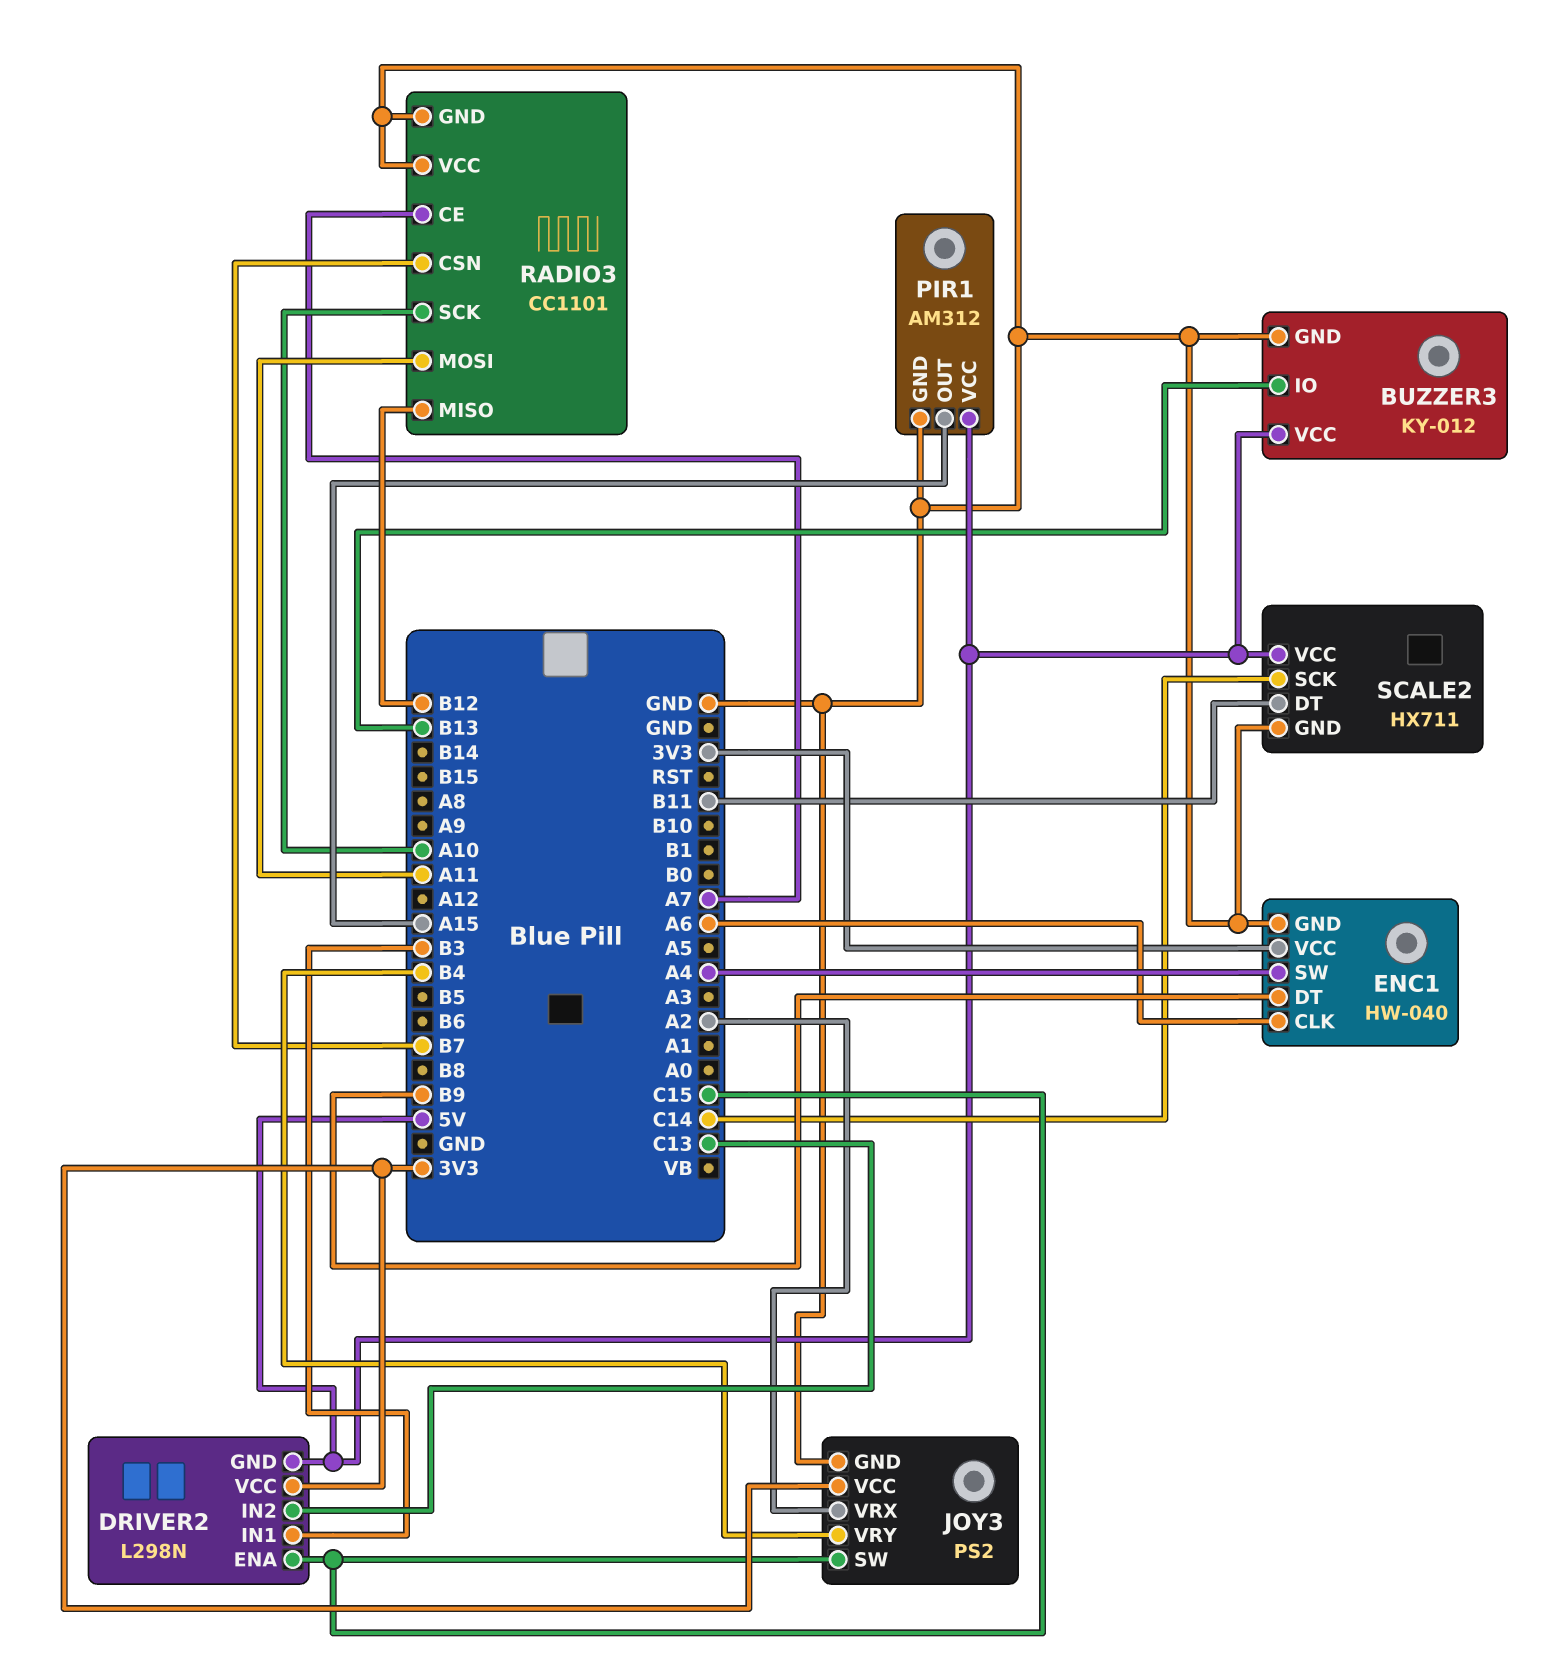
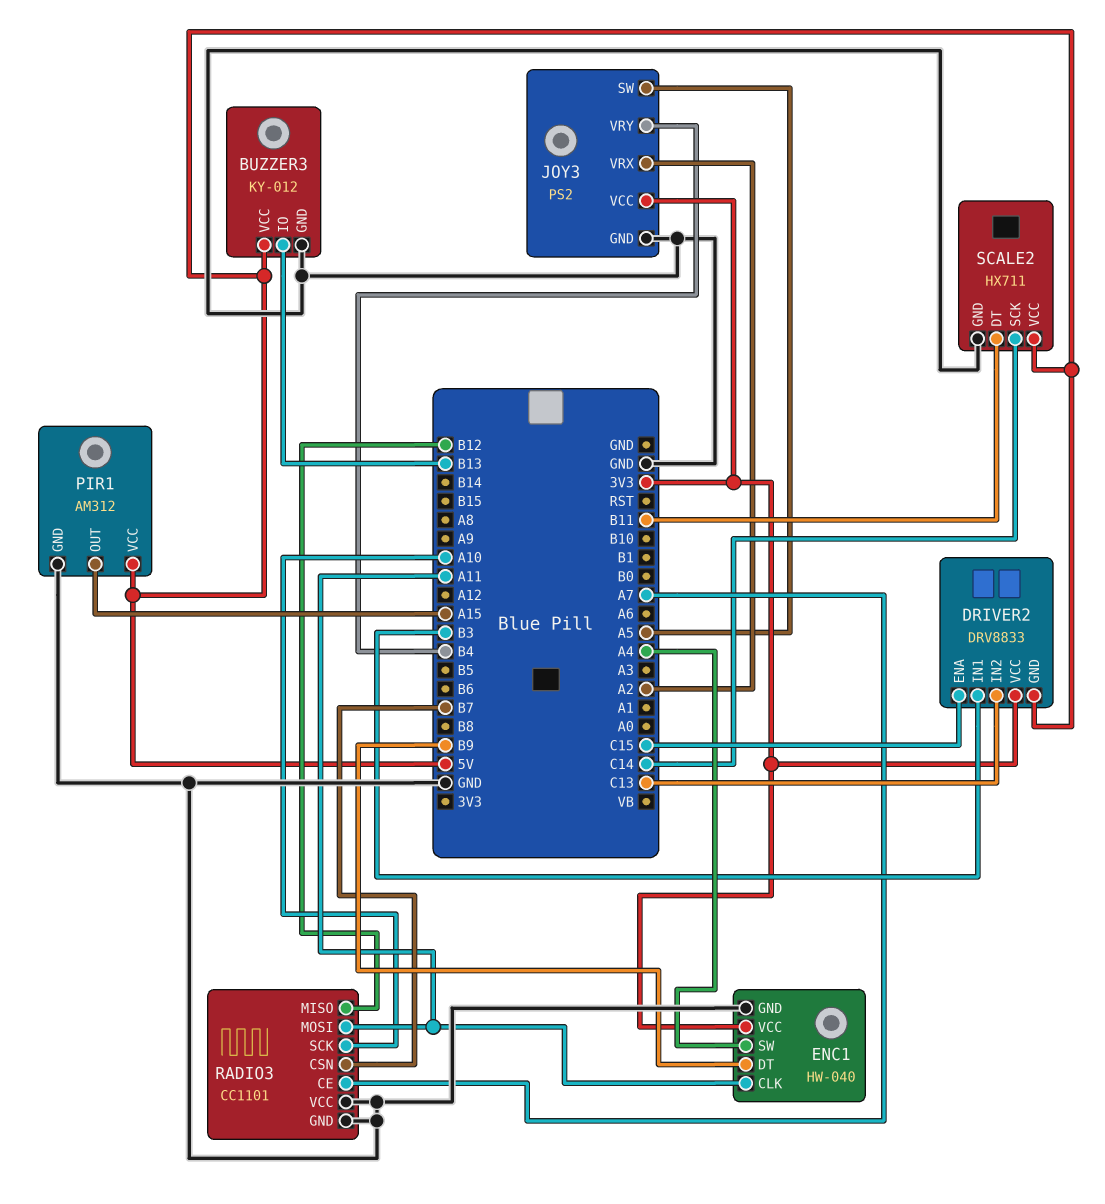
DRIVER2: L298N -> DRV8833
ENC1 pin CLK: A6 -> A11
JOY3 pin SW: C15 -> A5

